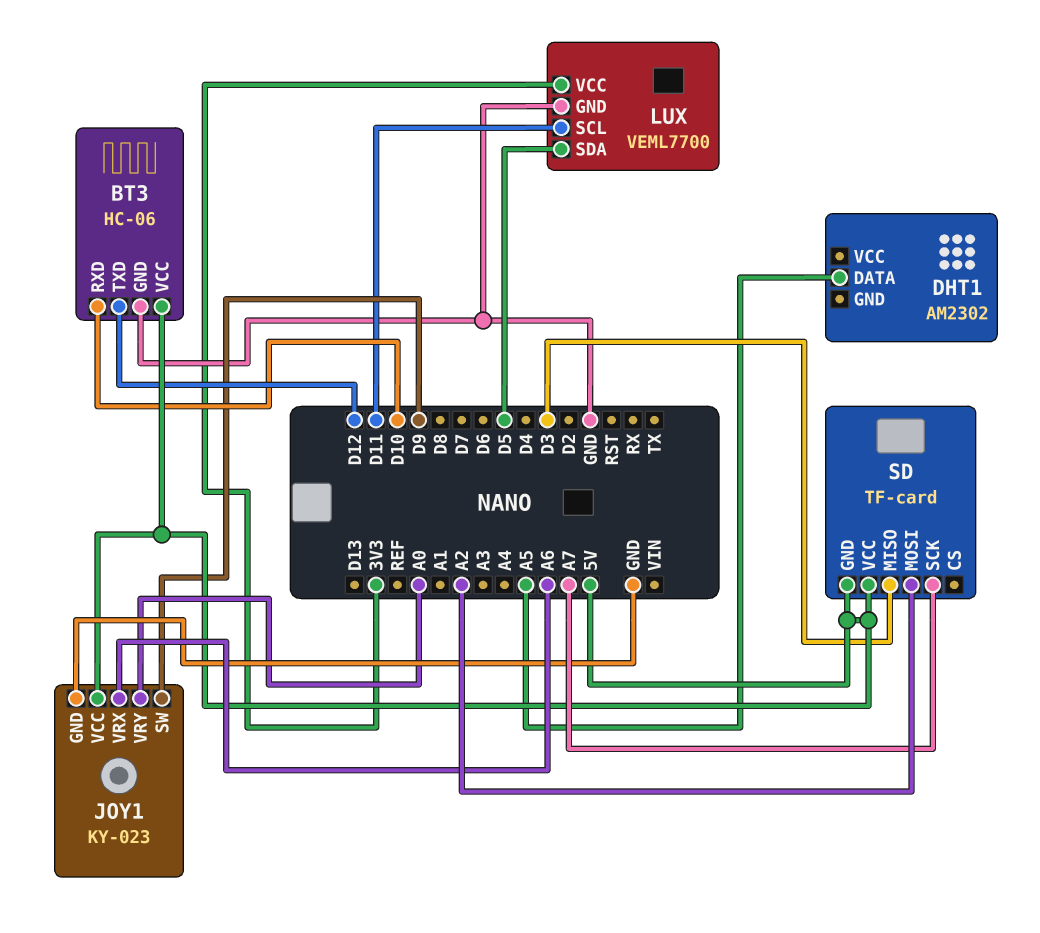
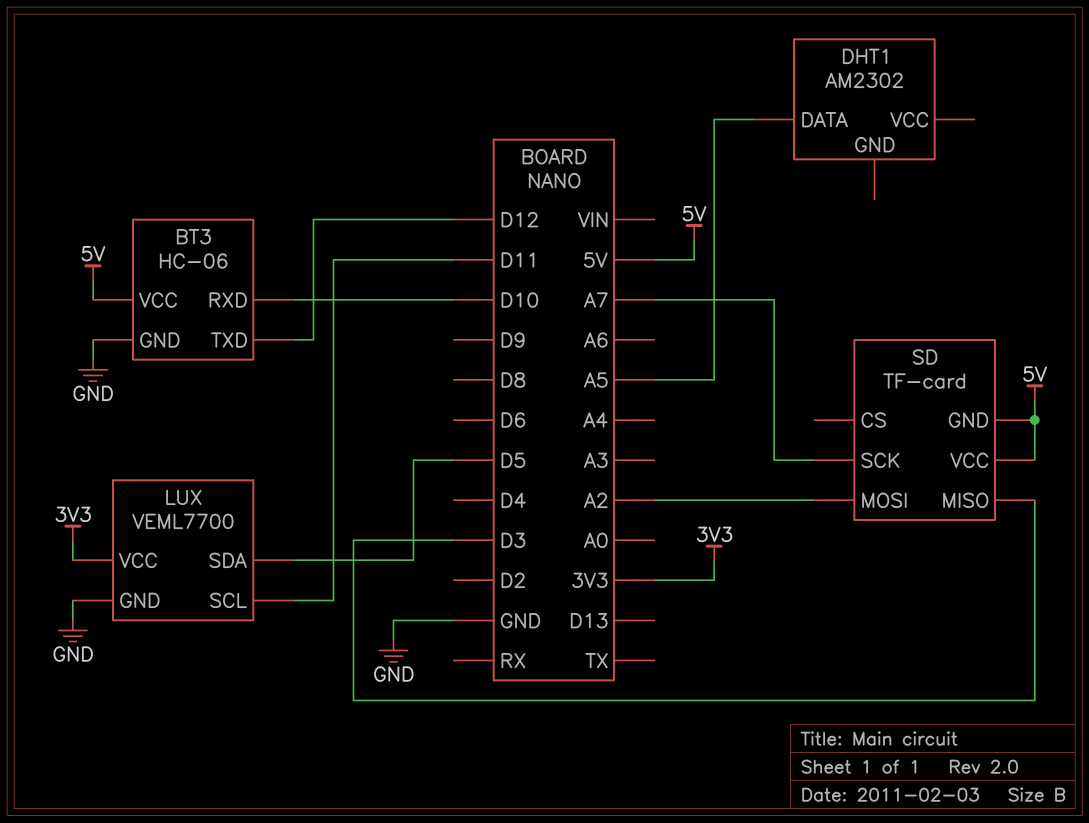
JOY1: KY-023 -> none
JOY1 pin GND: GND -> none
JOY1 pin SW: D9 -> none
JOY1 pin VCC: 5V -> none
JOY1 pin VRX: A6 -> none
JOY1 pin VRY: A0 -> none

